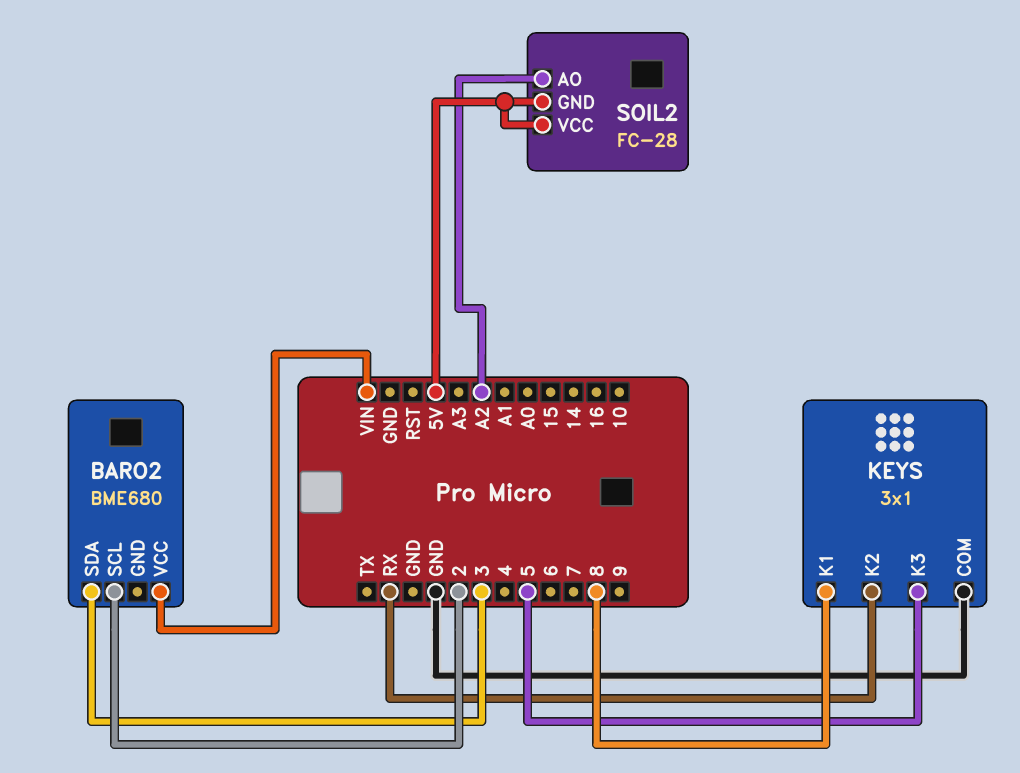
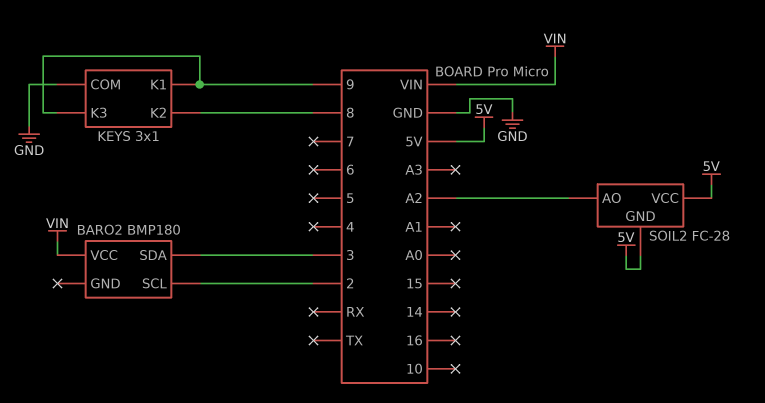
BARO2: BME680 -> BMP180
KEYS pin K1: 8 -> 9
KEYS pin K2: RX -> 8
KEYS pin K3: 5 -> 9

